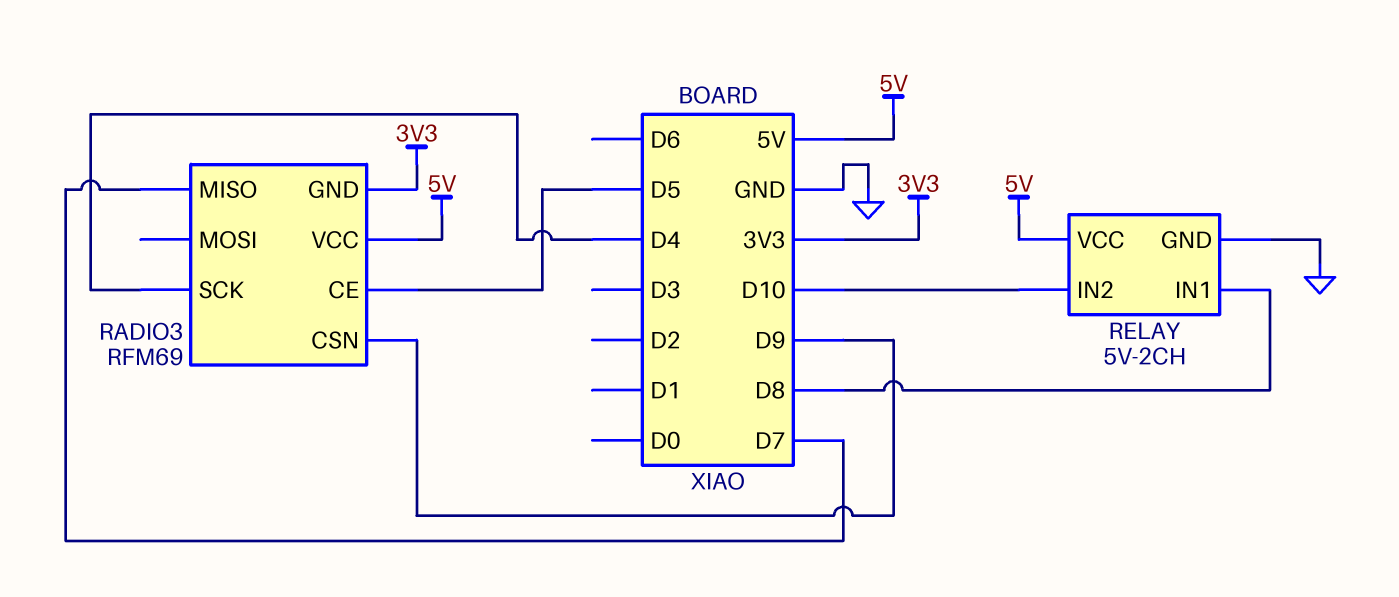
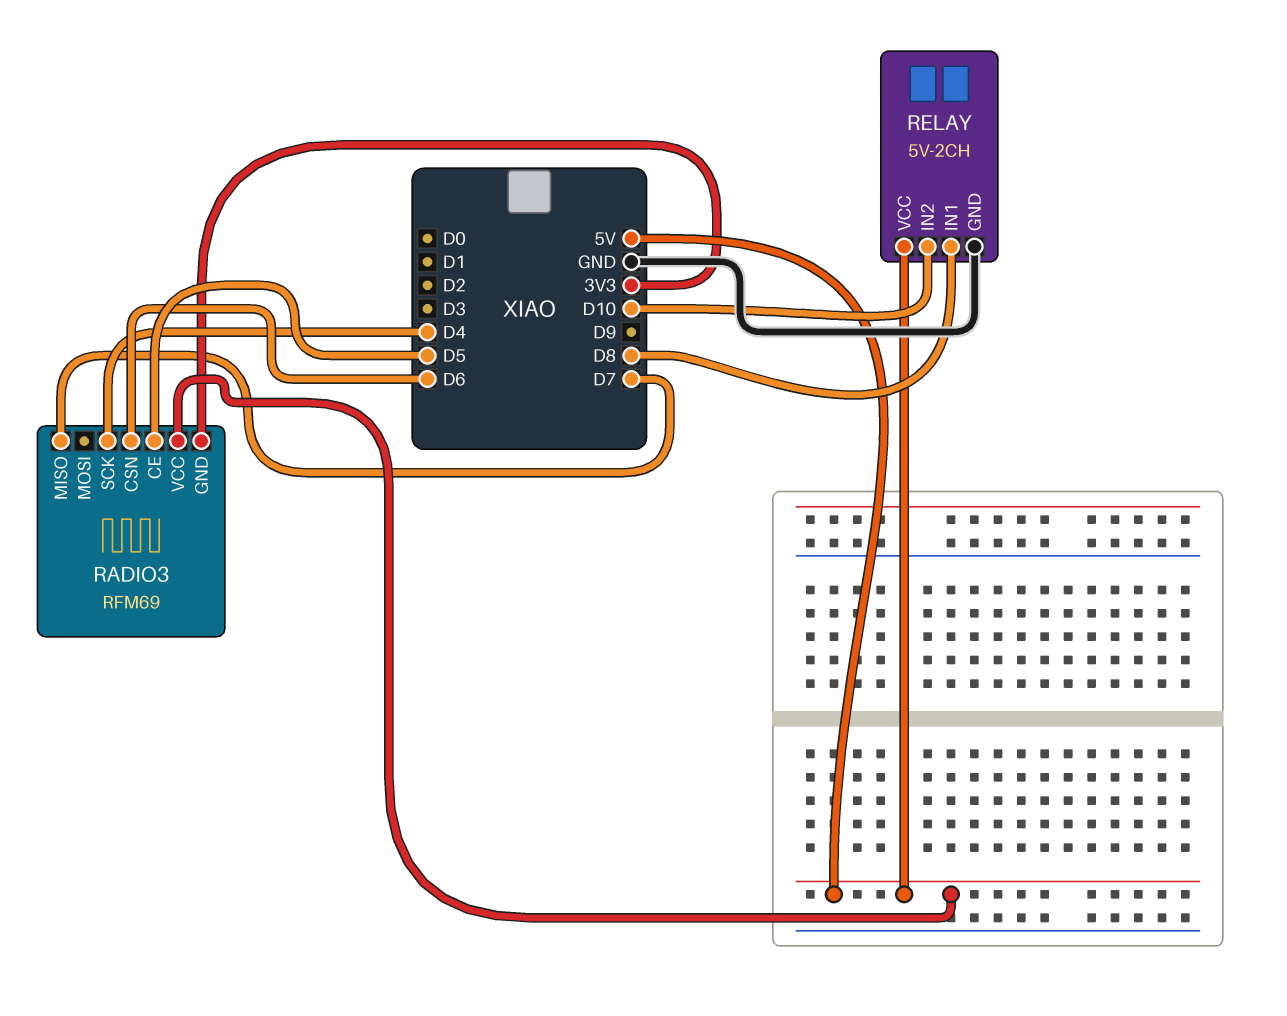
RADIO3 pin CSN: D9 -> D6

